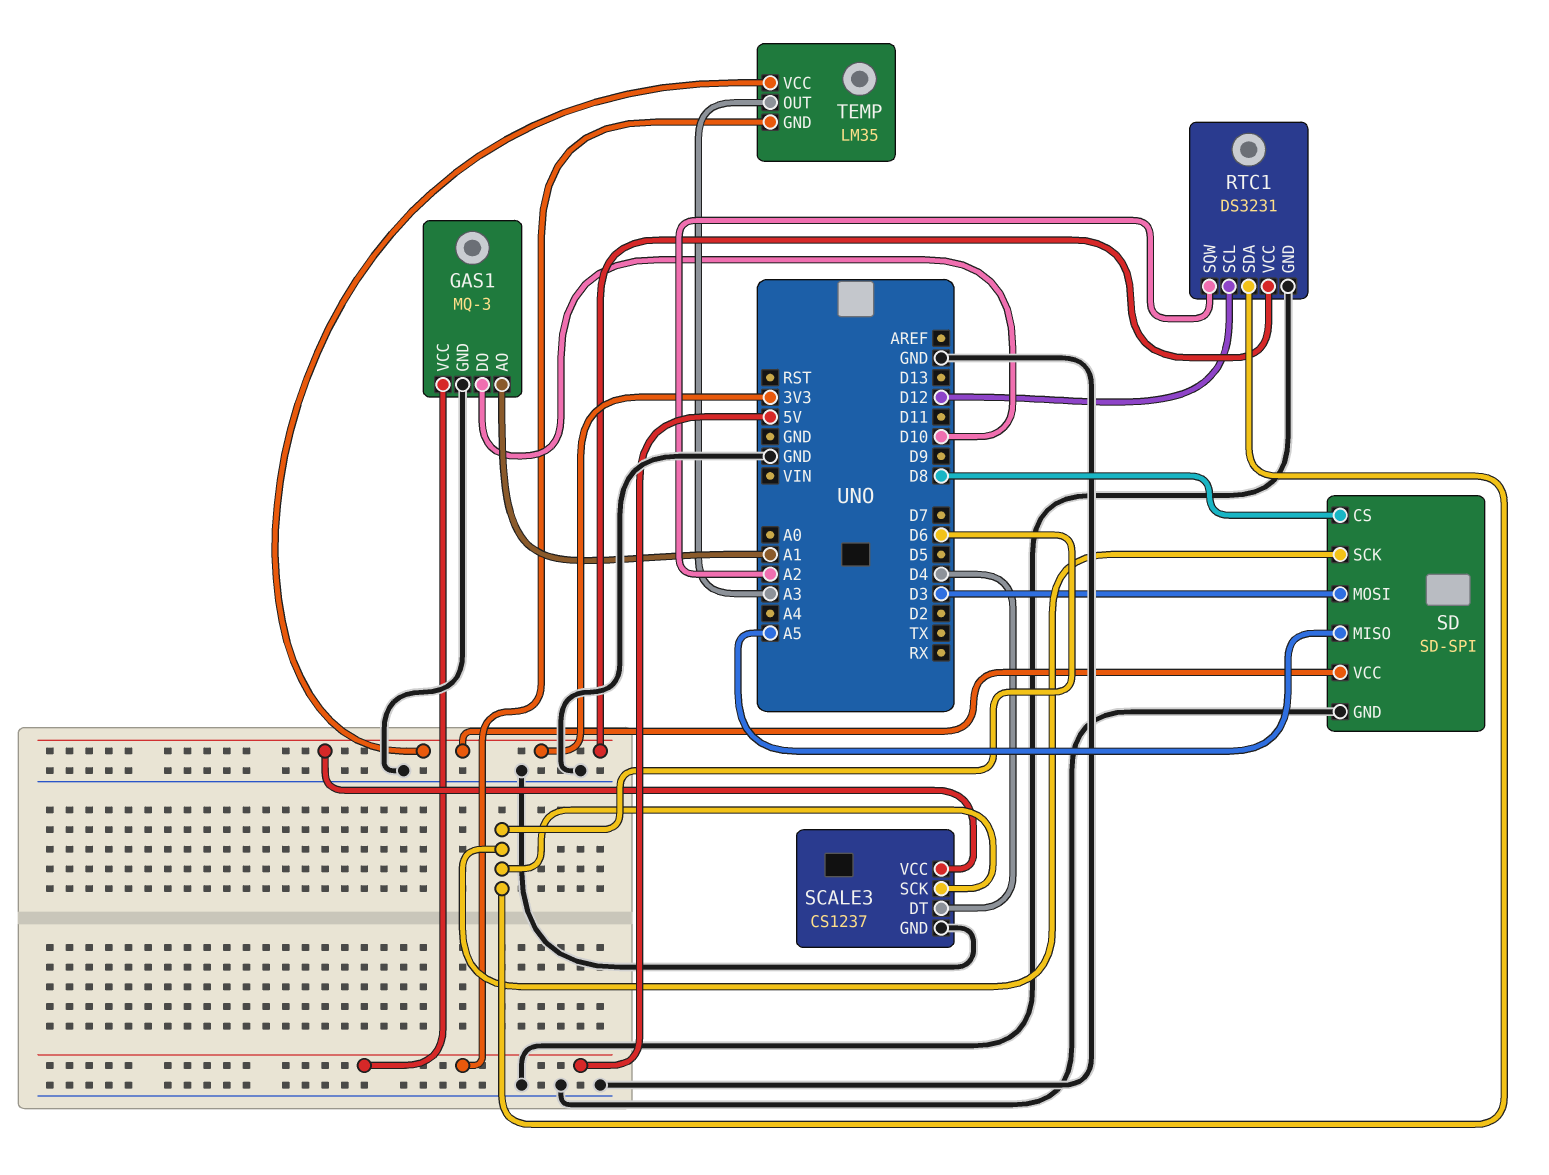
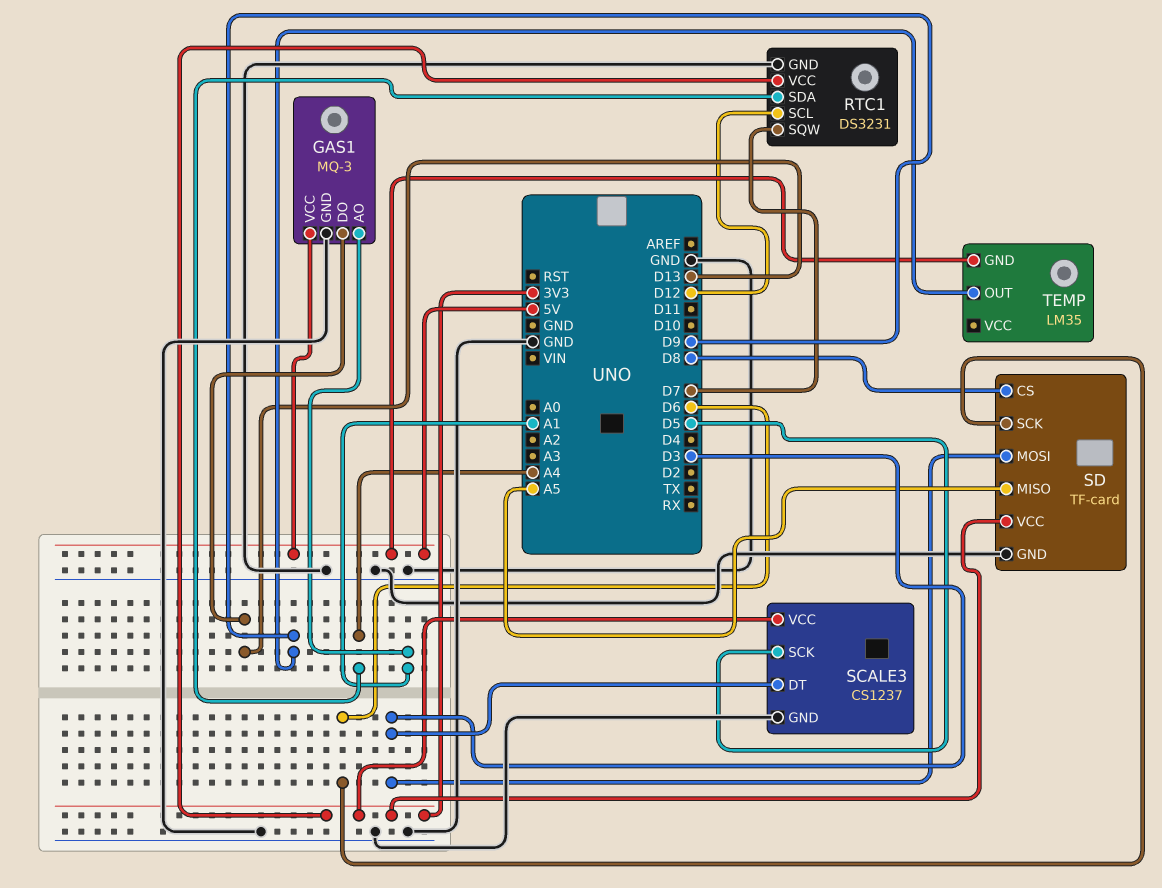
GAS1 pin DO: D10 -> D13
RTC1 pin SDA: D6 -> A4
RTC1 pin SQW: A2 -> D7
SCALE3 pin DT: D4 -> D3
SCALE3 pin SCK: D6 -> D5
SD: SD-SPI -> TF-card
TEMP pin OUT: A3 -> D9
TEMP pin VCC: 3V3 -> none

